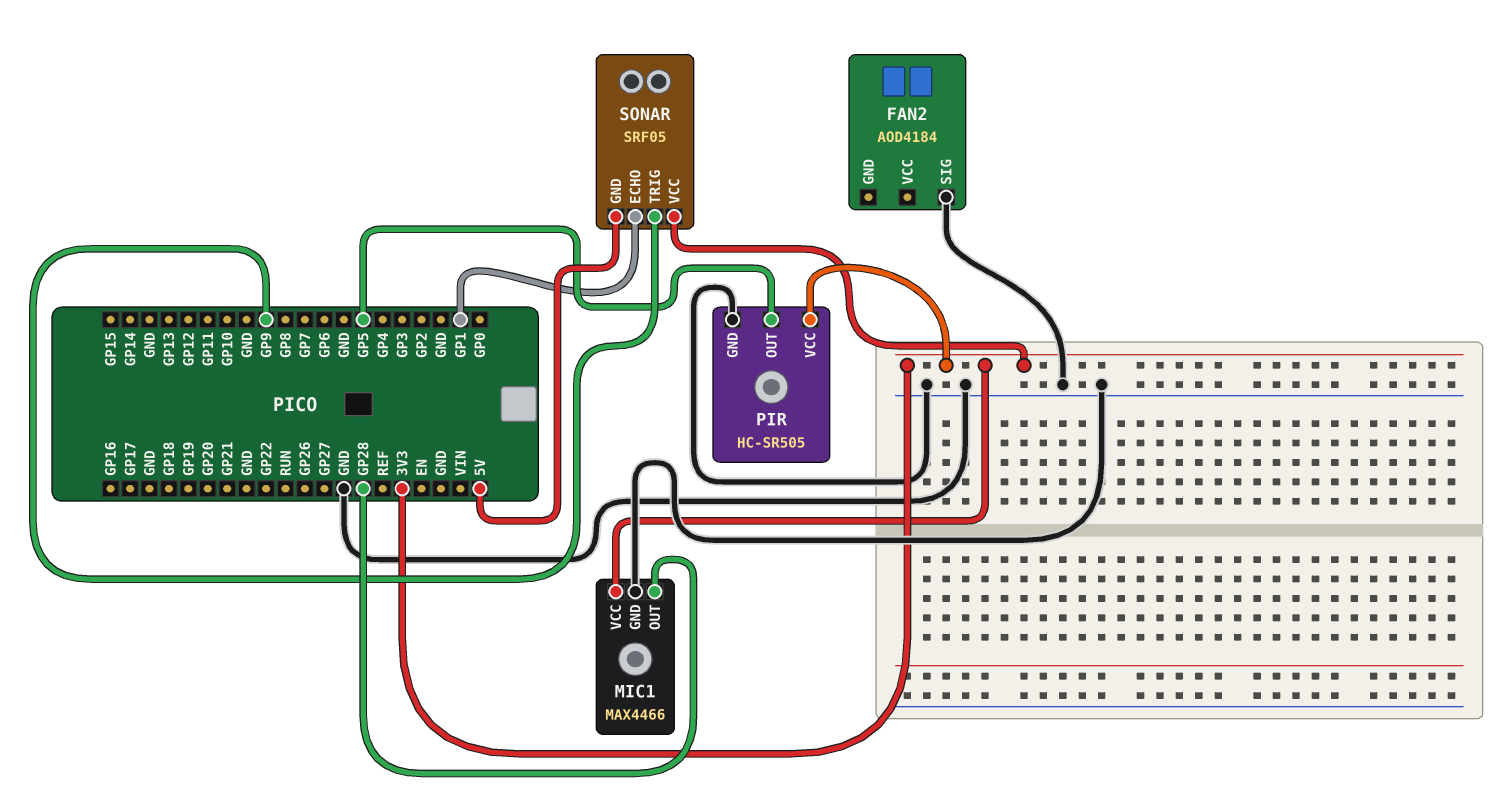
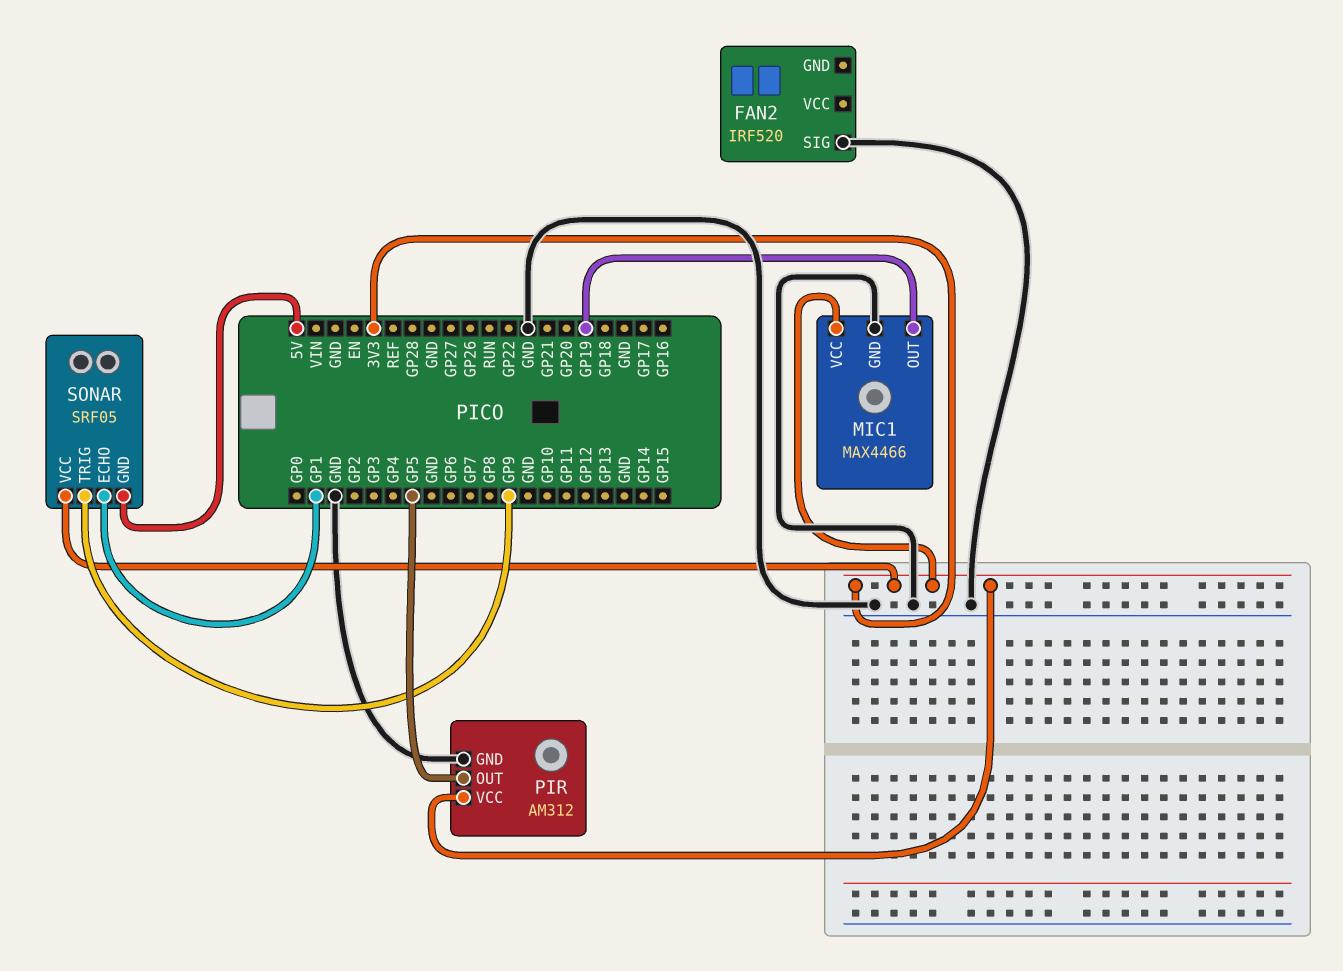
FAN2: AOD4184 -> IRF520
MIC1 pin OUT: GP28 -> GP19
PIR: HC-SR505 -> AM312

